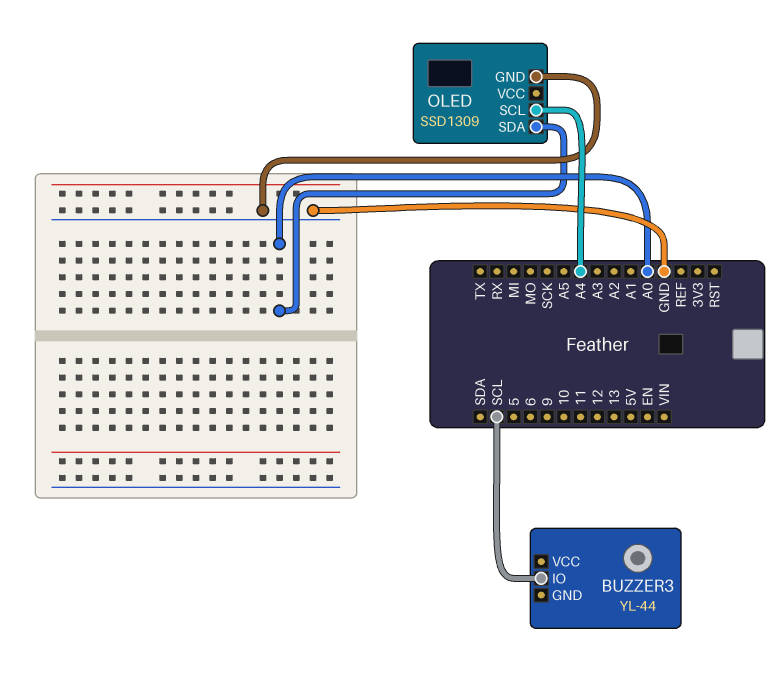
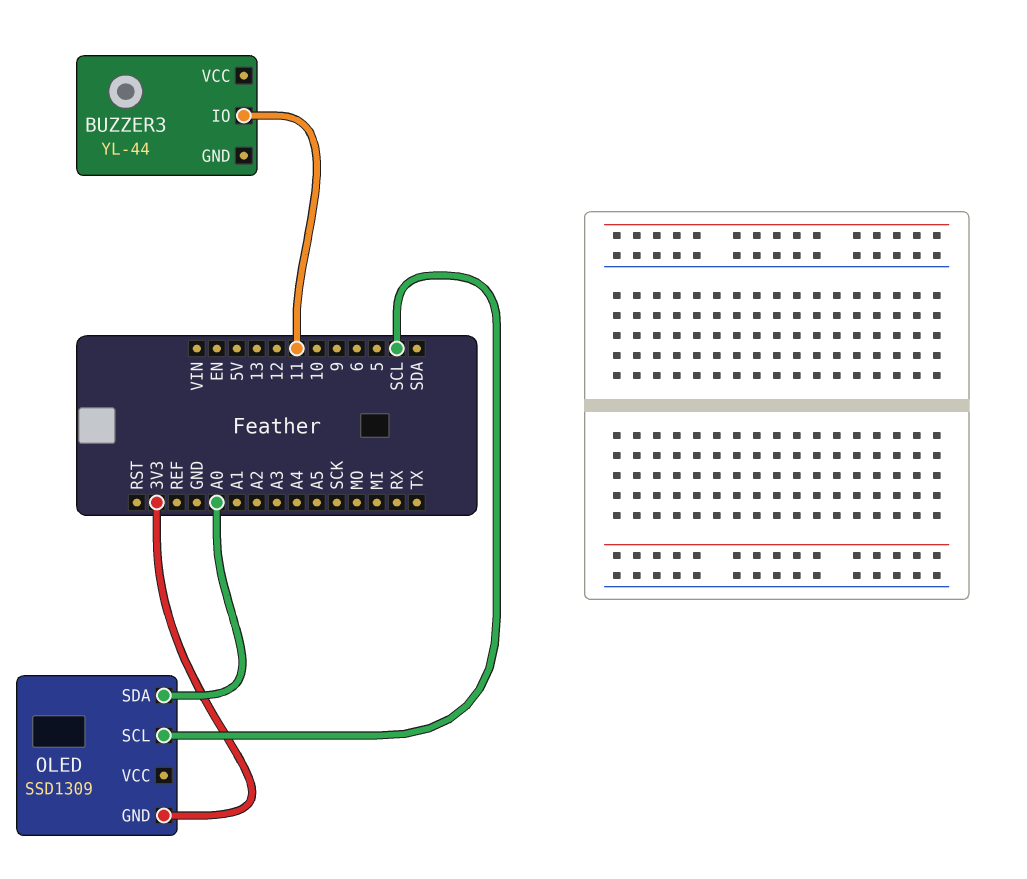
BUZZER3 pin IO: SCL -> 11
OLED pin GND: GND -> 3V3
OLED pin SCL: A4 -> SCL

